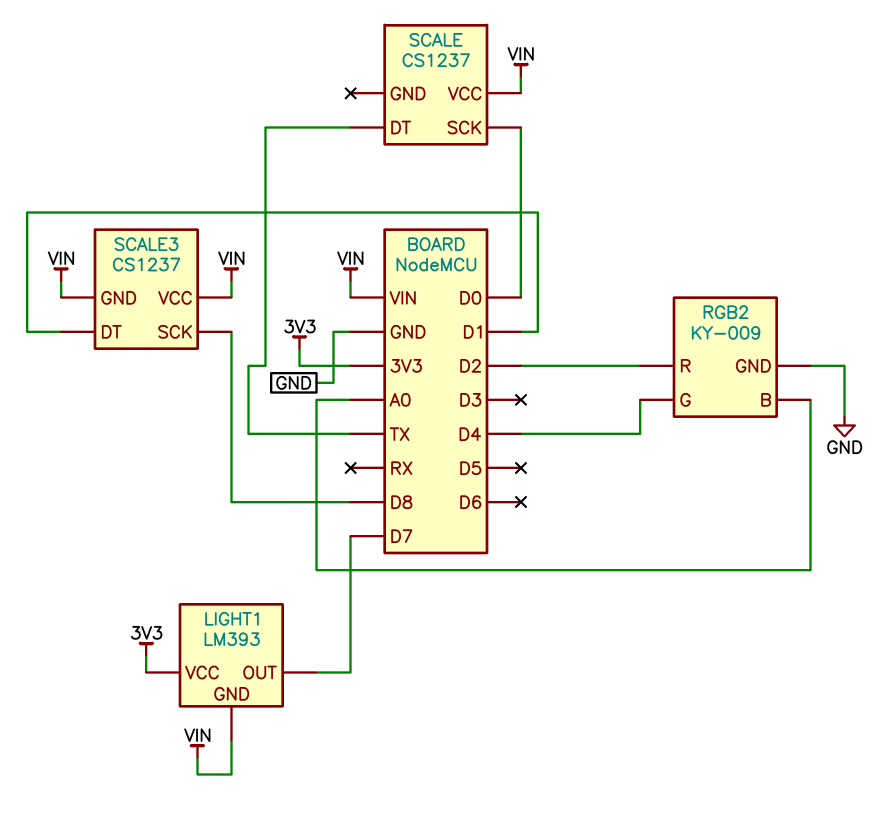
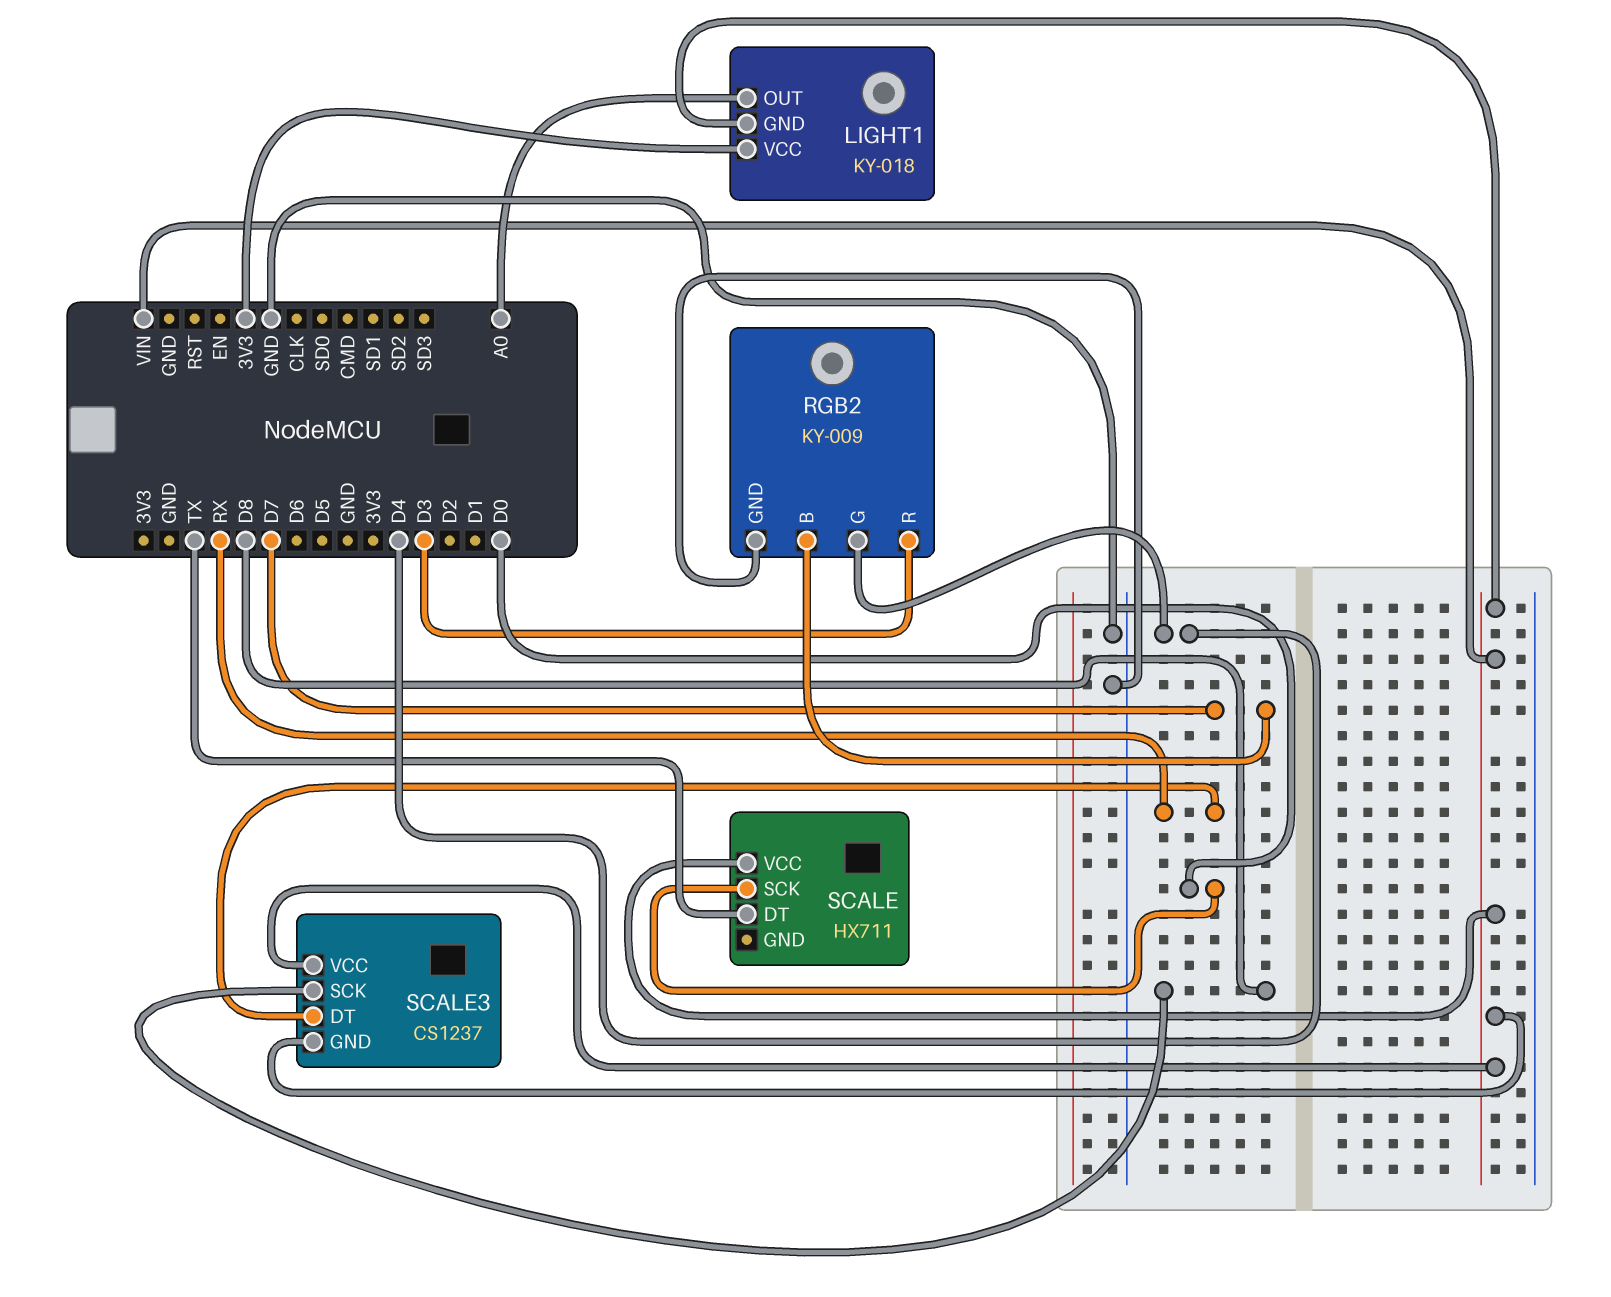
LIGHT1: LM393 -> KY-018
LIGHT1 pin OUT: D7 -> A0
RGB2 pin B: A0 -> D7
RGB2 pin R: D2 -> D3
SCALE: CS1237 -> HX711
SCALE3 pin DT: D1 -> RX

